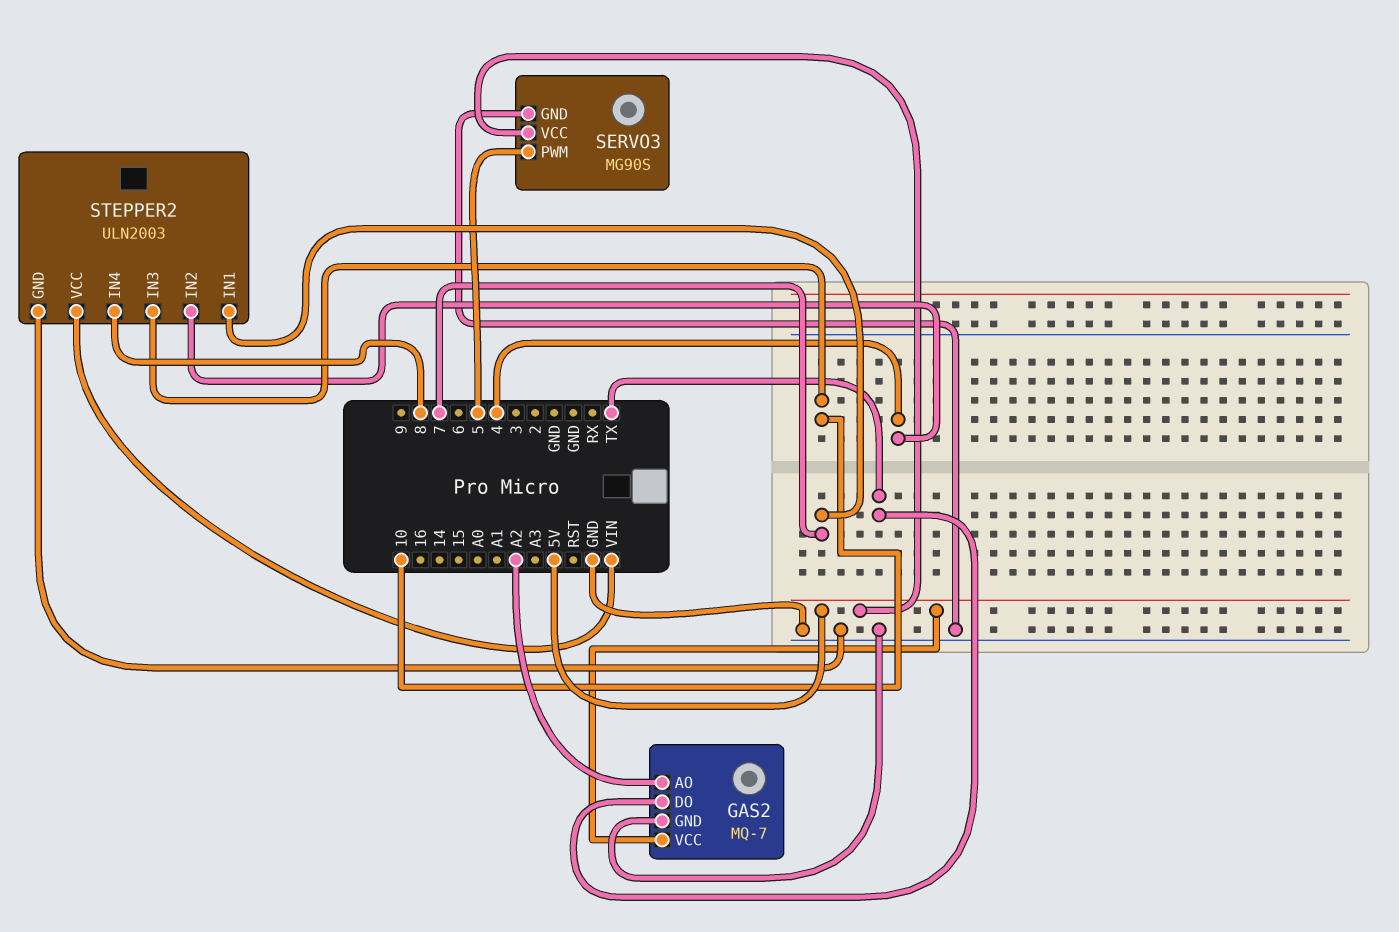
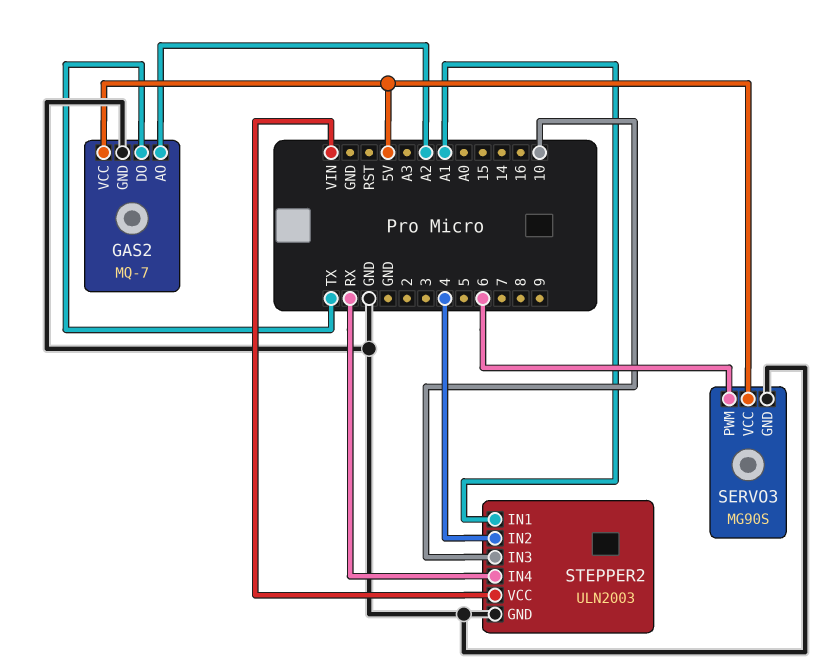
SERVO3 pin PWM: 5 -> 6
STEPPER2 pin IN1: 7 -> A1
STEPPER2 pin IN4: 8 -> RX

